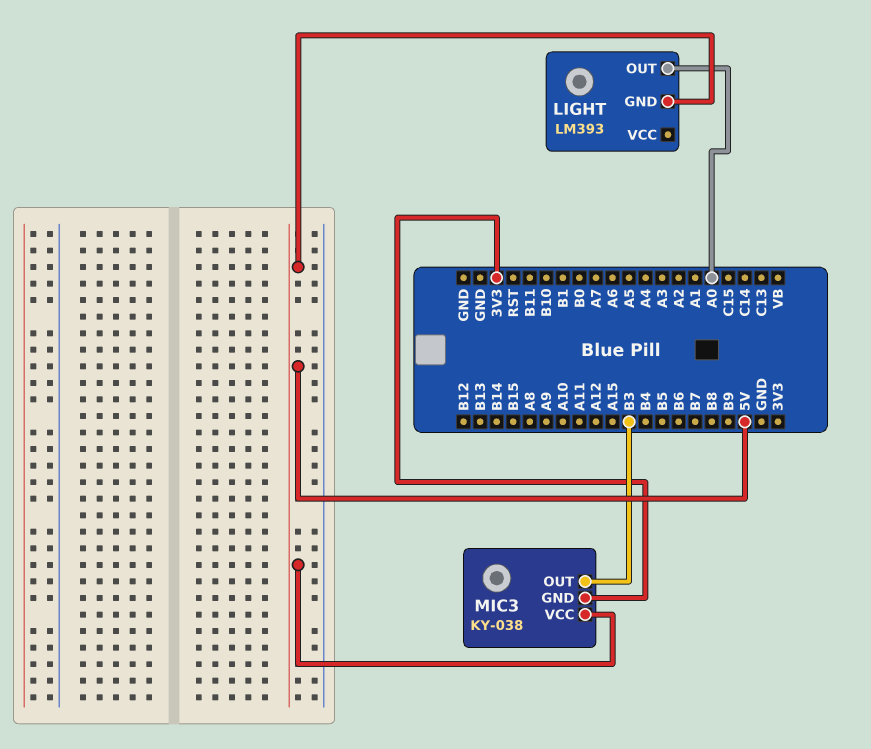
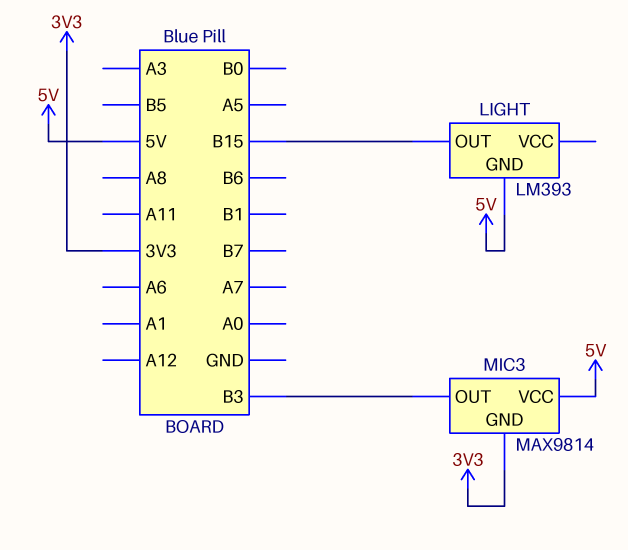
LIGHT pin OUT: A0 -> B15
MIC3: KY-038 -> MAX9814

